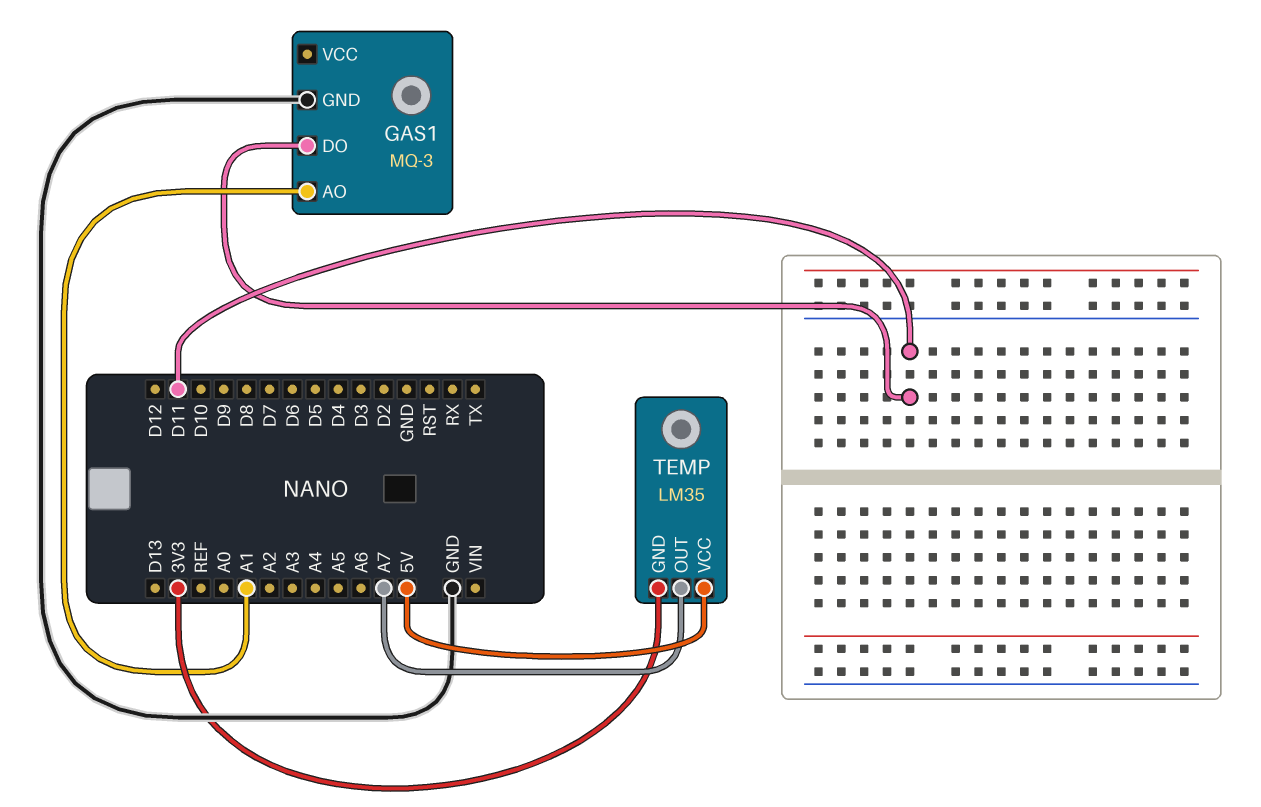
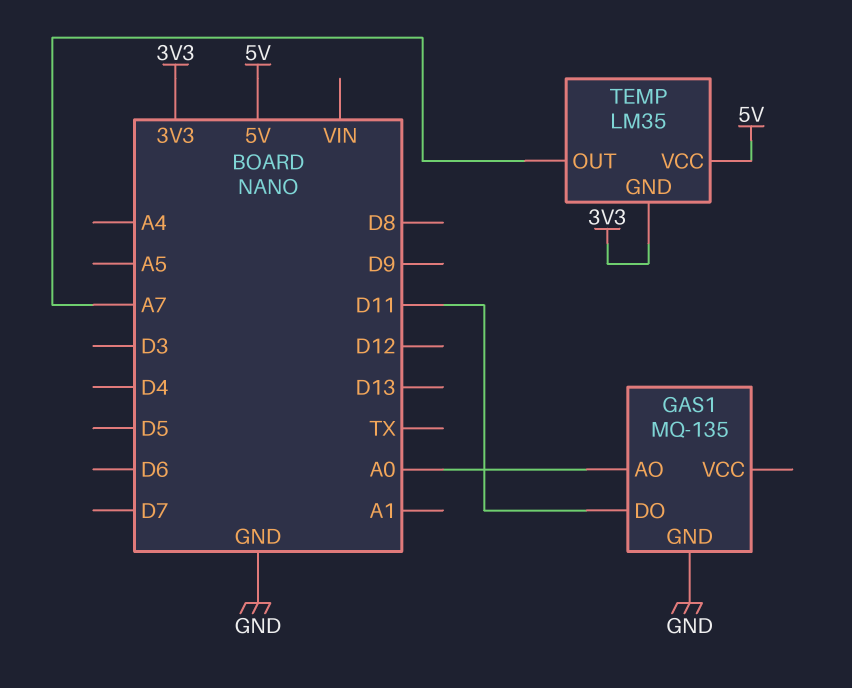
GAS1: MQ-3 -> MQ-135
GAS1 pin AO: A1 -> A0

